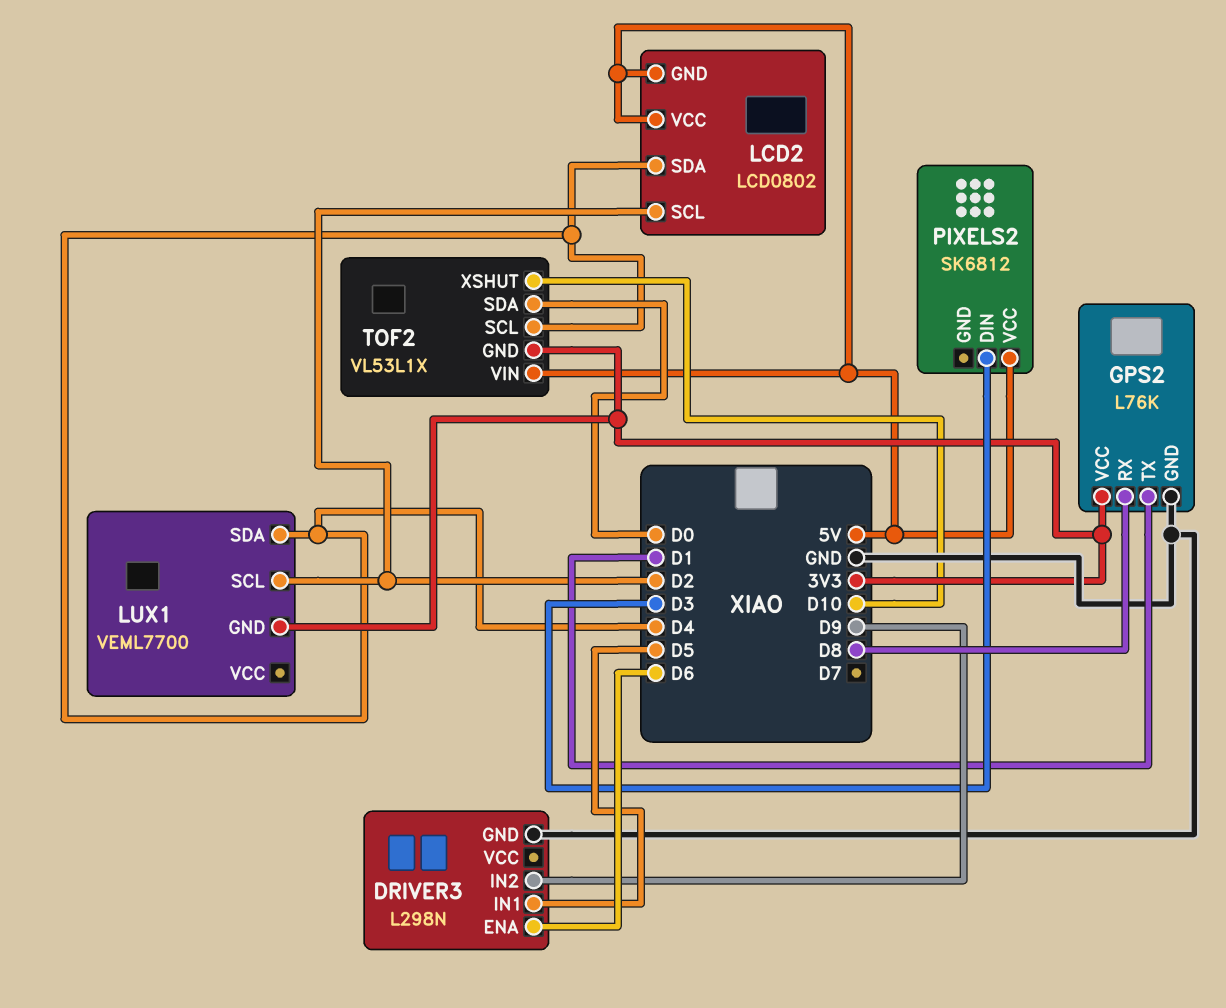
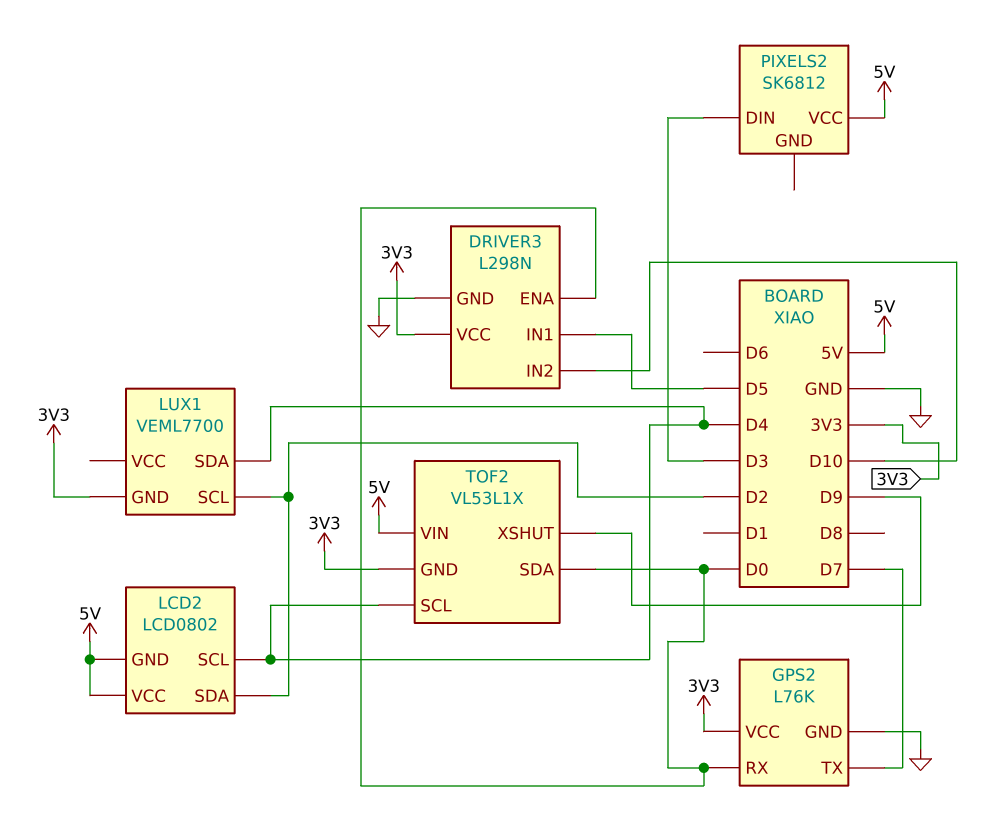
DRIVER3 pin ENA: D6 -> D0
DRIVER3 pin IN2: D9 -> D10
DRIVER3 pin VCC: none -> 3V3
GPS2 pin RX: D8 -> D0
GPS2 pin TX: D1 -> D7
LCD2 pin SCL: D2 -> D4
LCD2 pin SDA: D4 -> D2
TOF2 pin XSHUT: D10 -> D9

